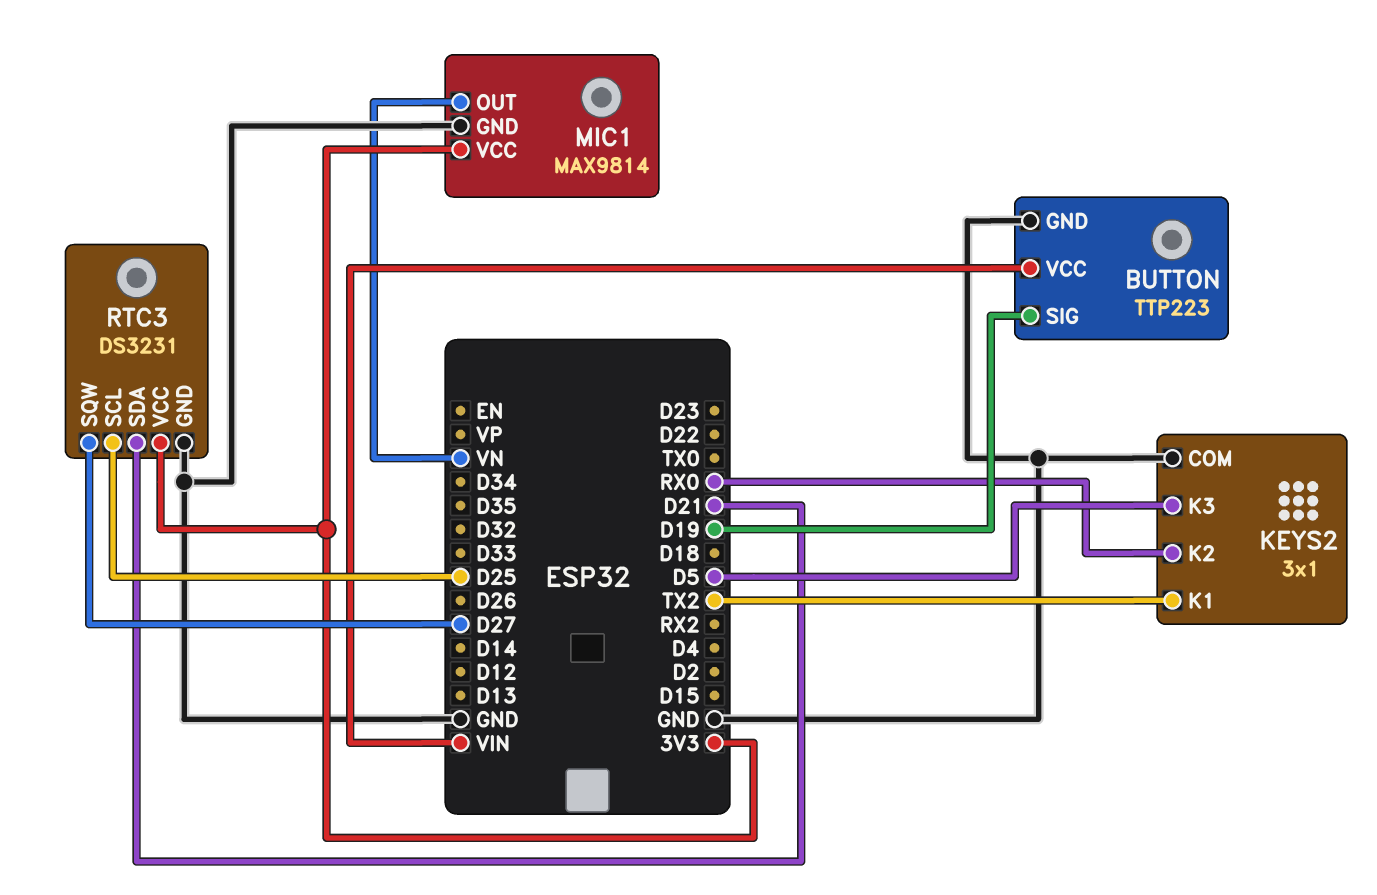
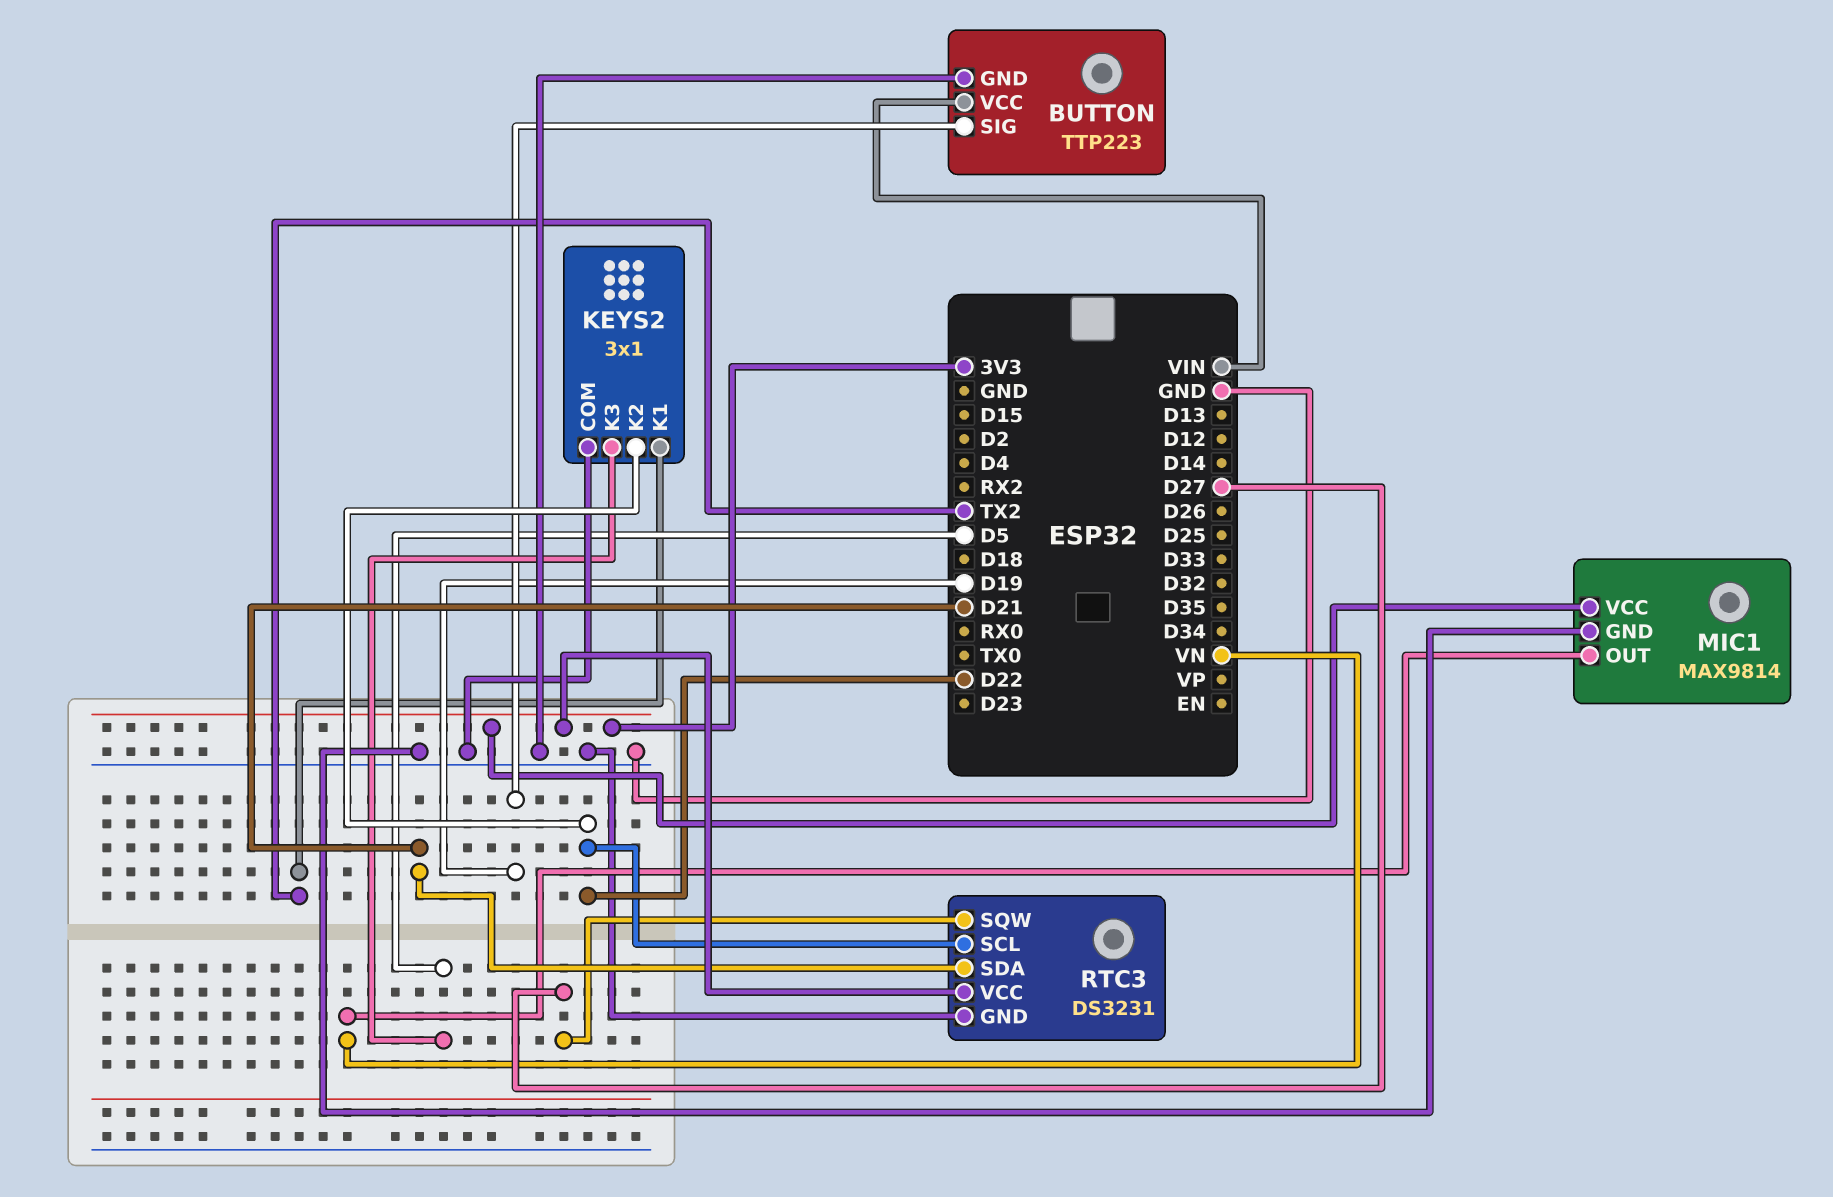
KEYS2 pin K2: RX0 -> D22
RTC3 pin SCL: D25 -> D22

